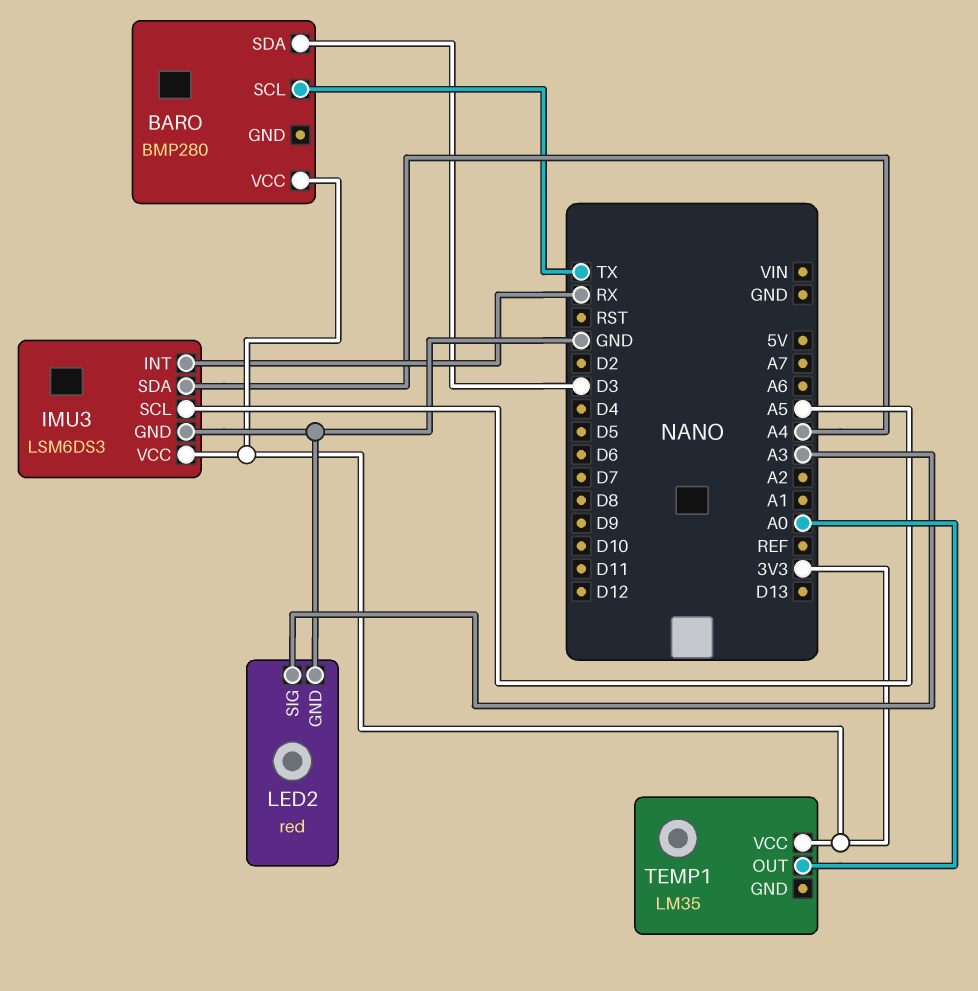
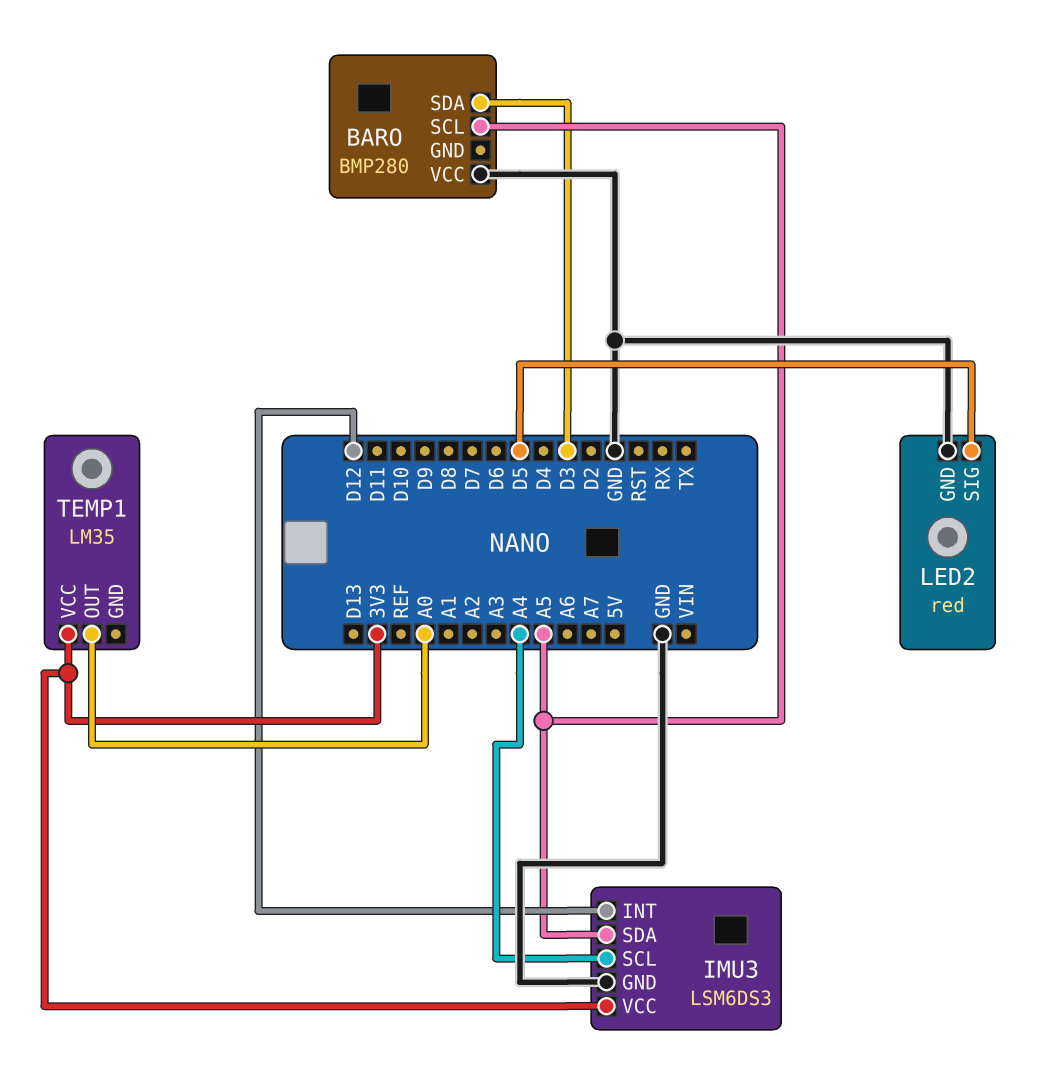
BARO pin SCL: TX -> A5
BARO pin VCC: 3V3 -> GND
IMU3 pin INT: RX -> D12
IMU3 pin SCL: A5 -> A4
IMU3 pin SDA: A4 -> A5
LED2 pin SIG: A3 -> D5

